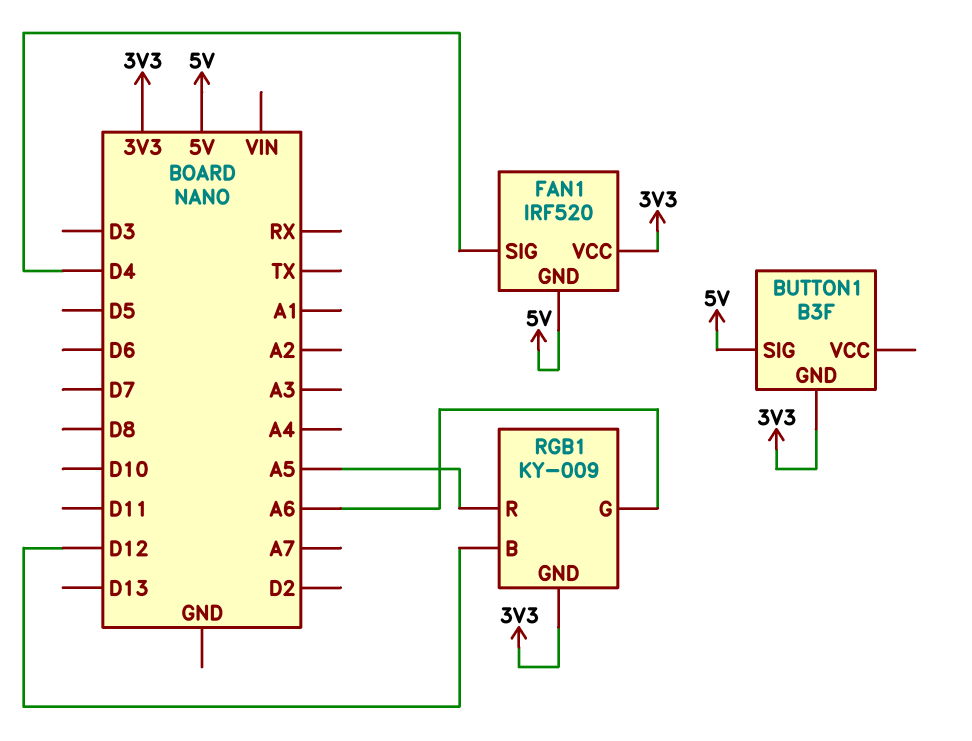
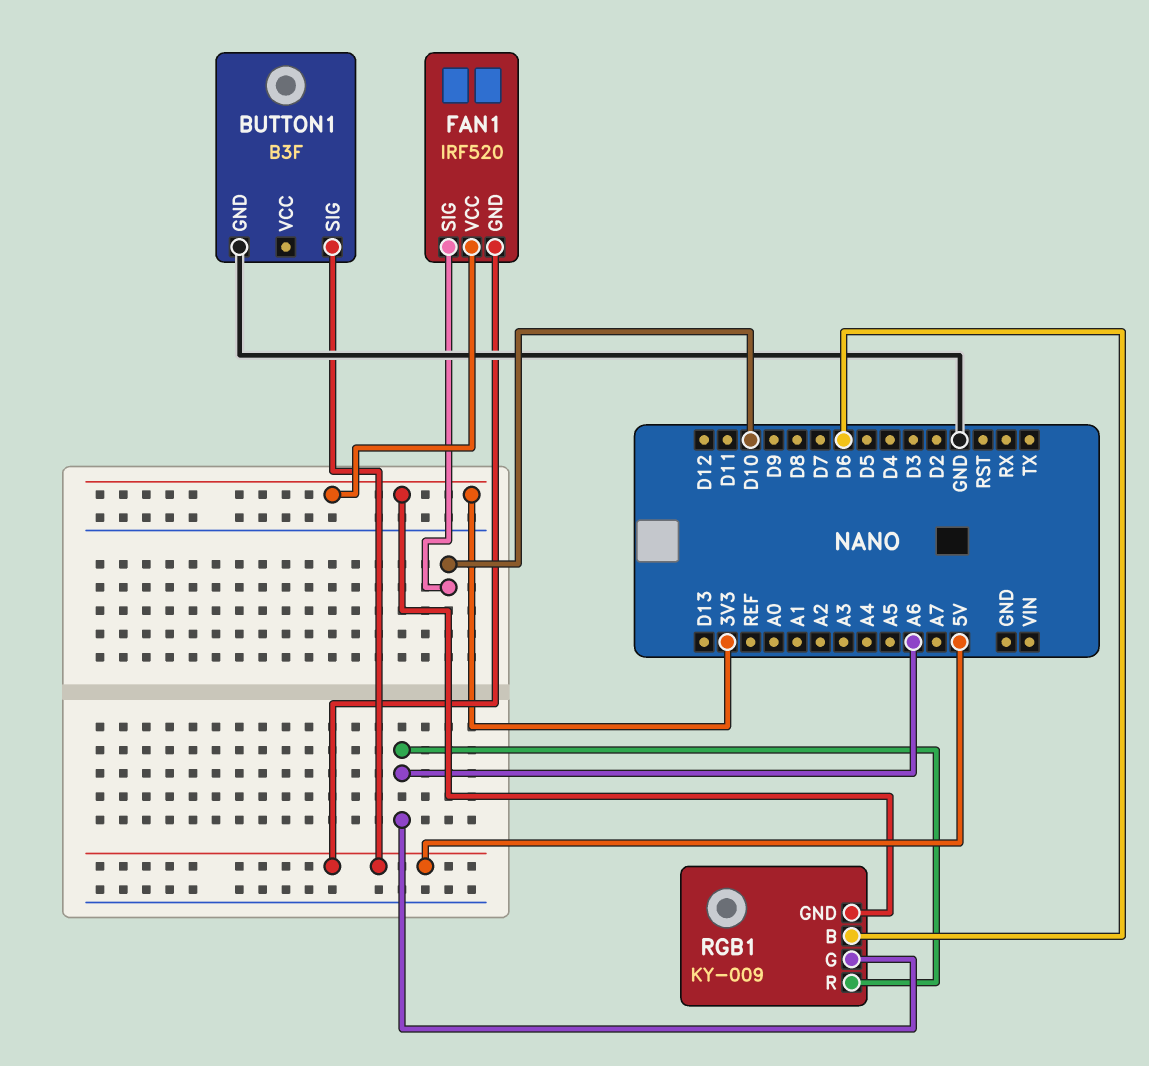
BUTTON1 pin GND: 3V3 -> GND
FAN1 pin SIG: D4 -> D10
RGB1 pin B: D12 -> D6
RGB1 pin R: A5 -> A6

